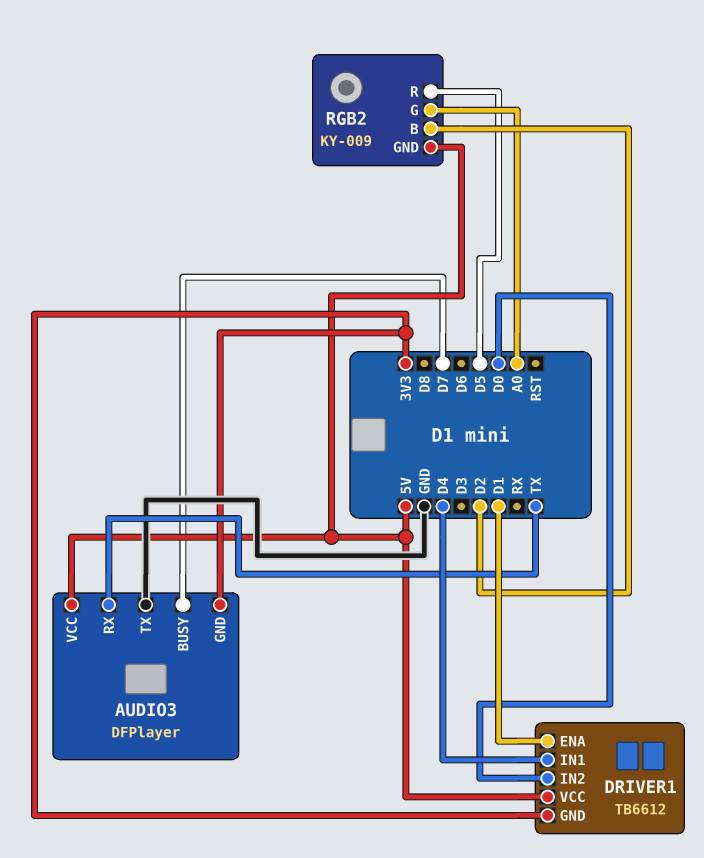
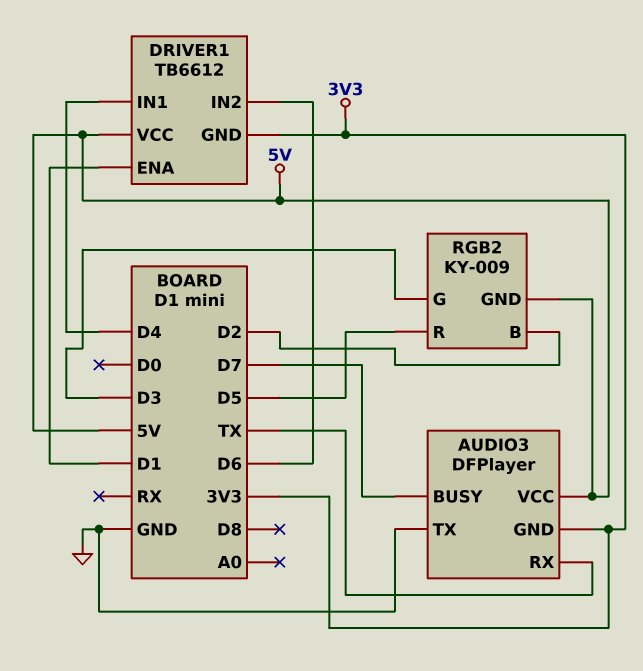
DRIVER1 pin IN2: D0 -> D6
RGB2 pin G: A0 -> D3

